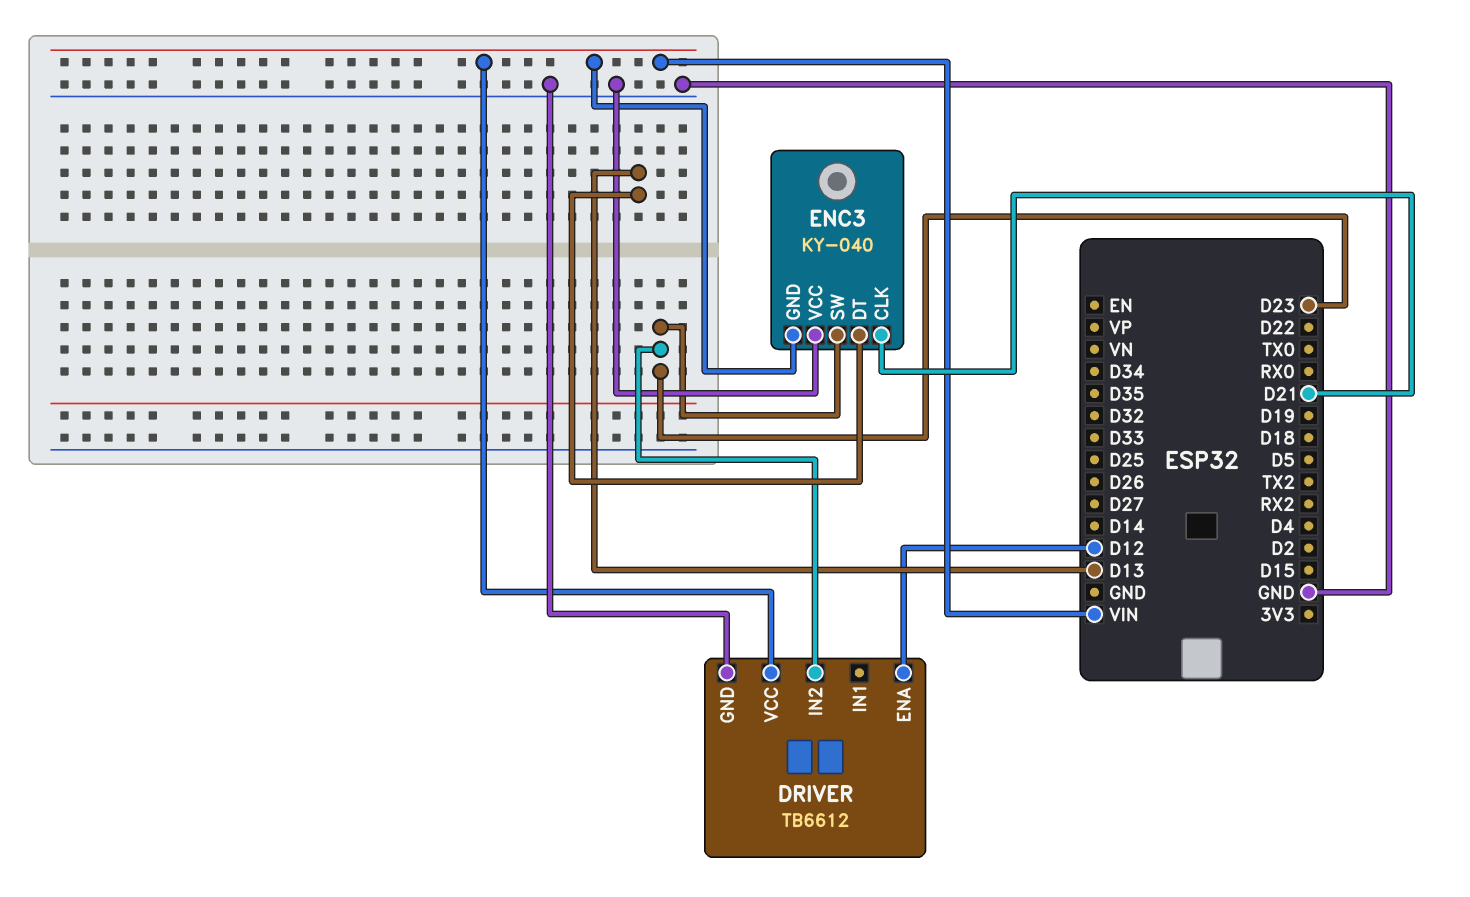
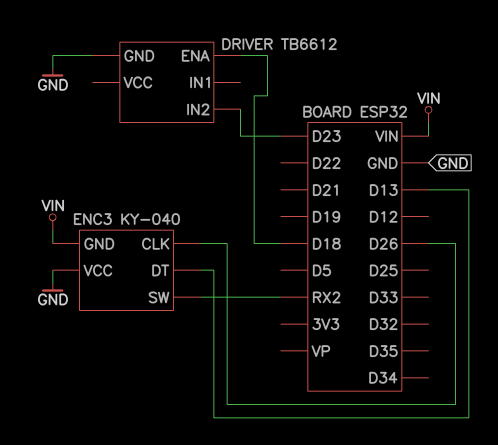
DRIVER pin ENA: D12 -> D18
DRIVER pin VCC: VIN -> none
ENC3 pin CLK: D21 -> D26
ENC3 pin SW: D23 -> RX2

